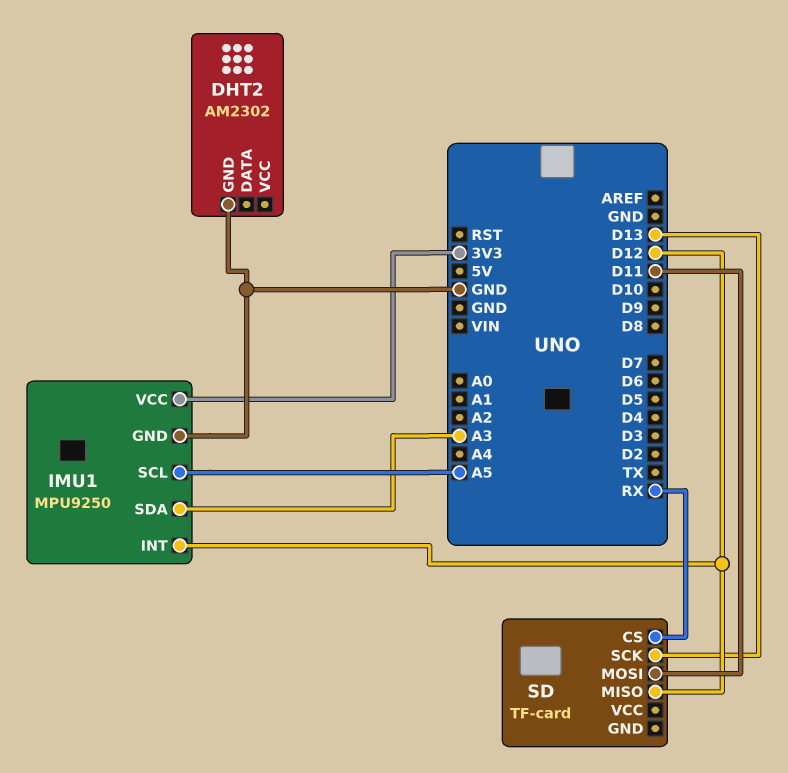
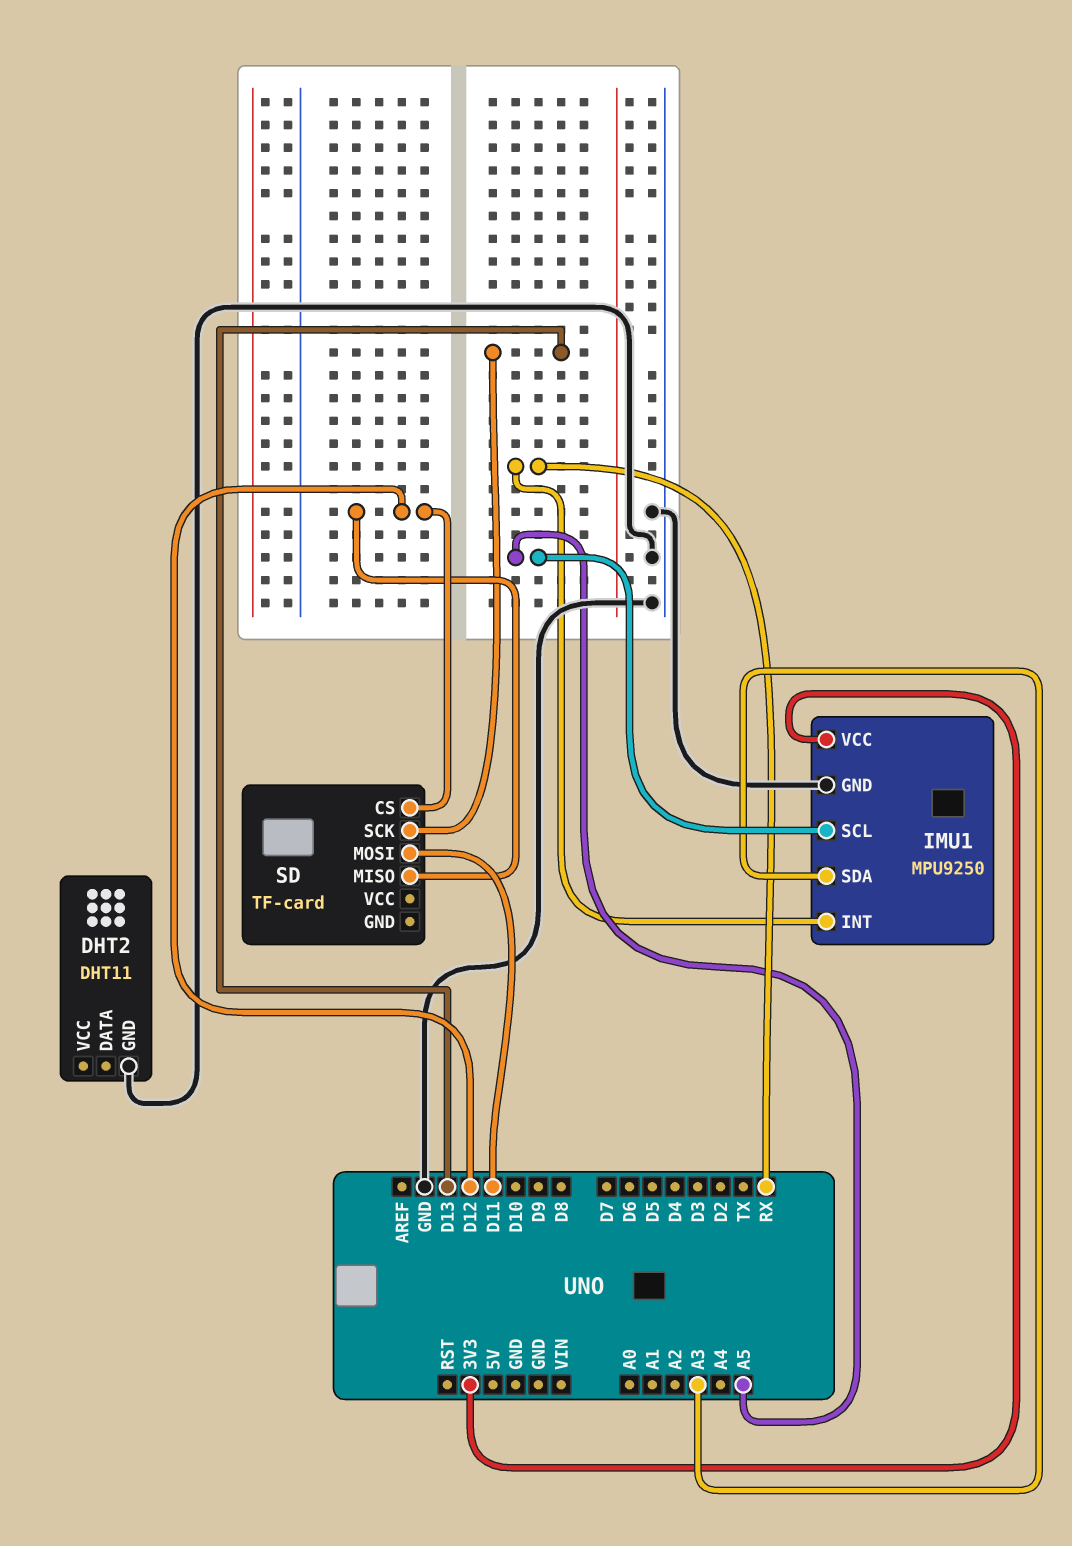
DHT2: AM2302 -> DHT11
IMU1 pin INT: D12 -> RX
SD pin CS: RX -> D12

